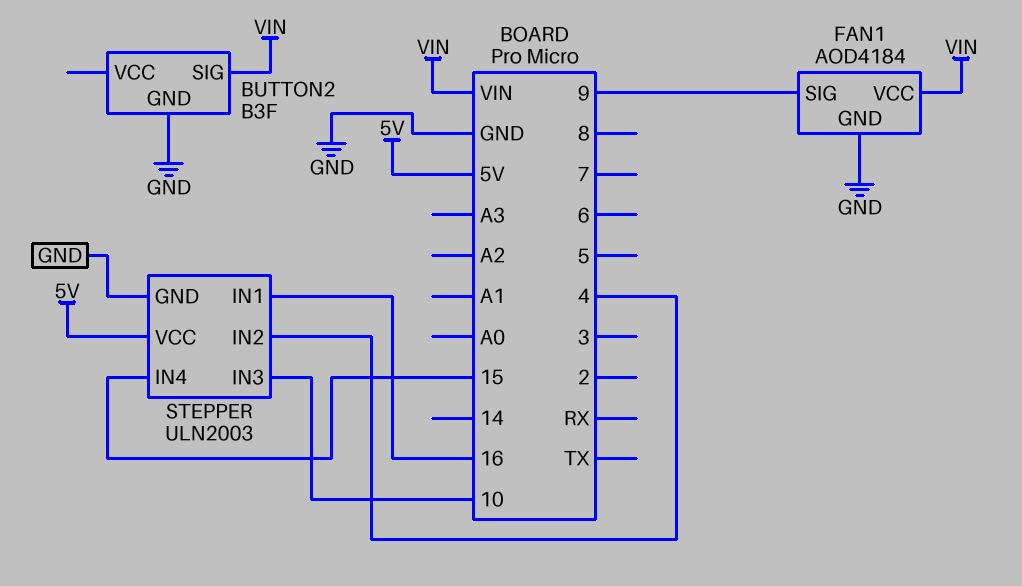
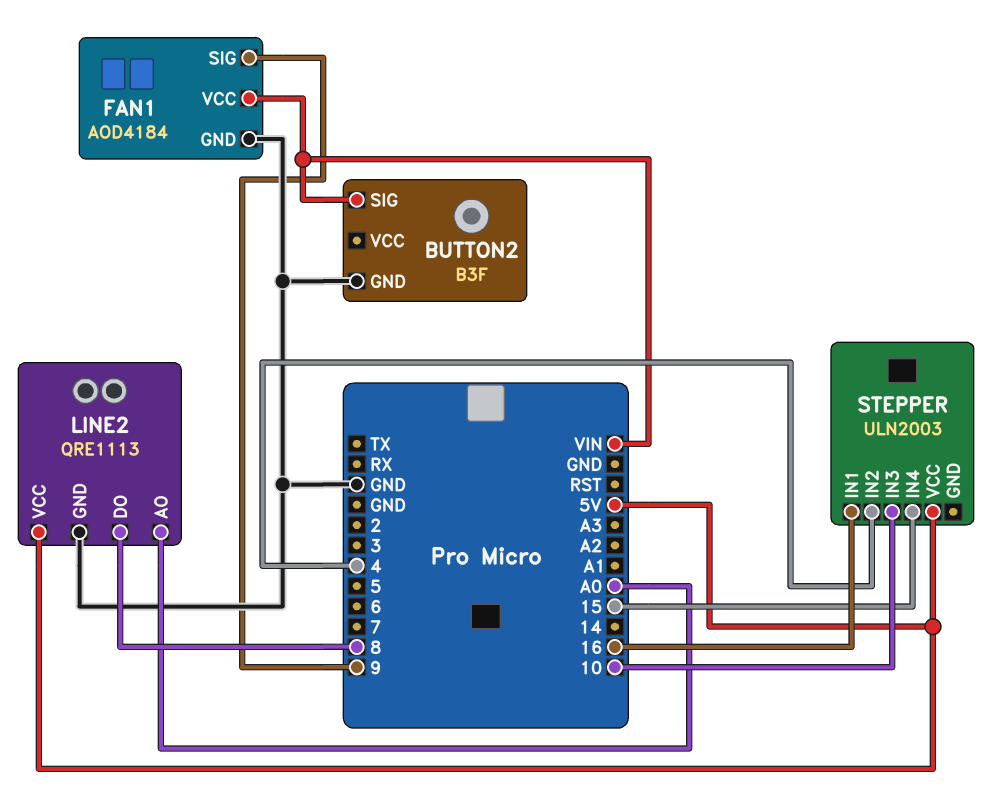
LINE2: none -> QRE1113
LINE2 pin AO: none -> A0
LINE2 pin DO: none -> 8
LINE2 pin GND: none -> GND
LINE2 pin VCC: none -> 5V
STEPPER pin GND: GND -> none

